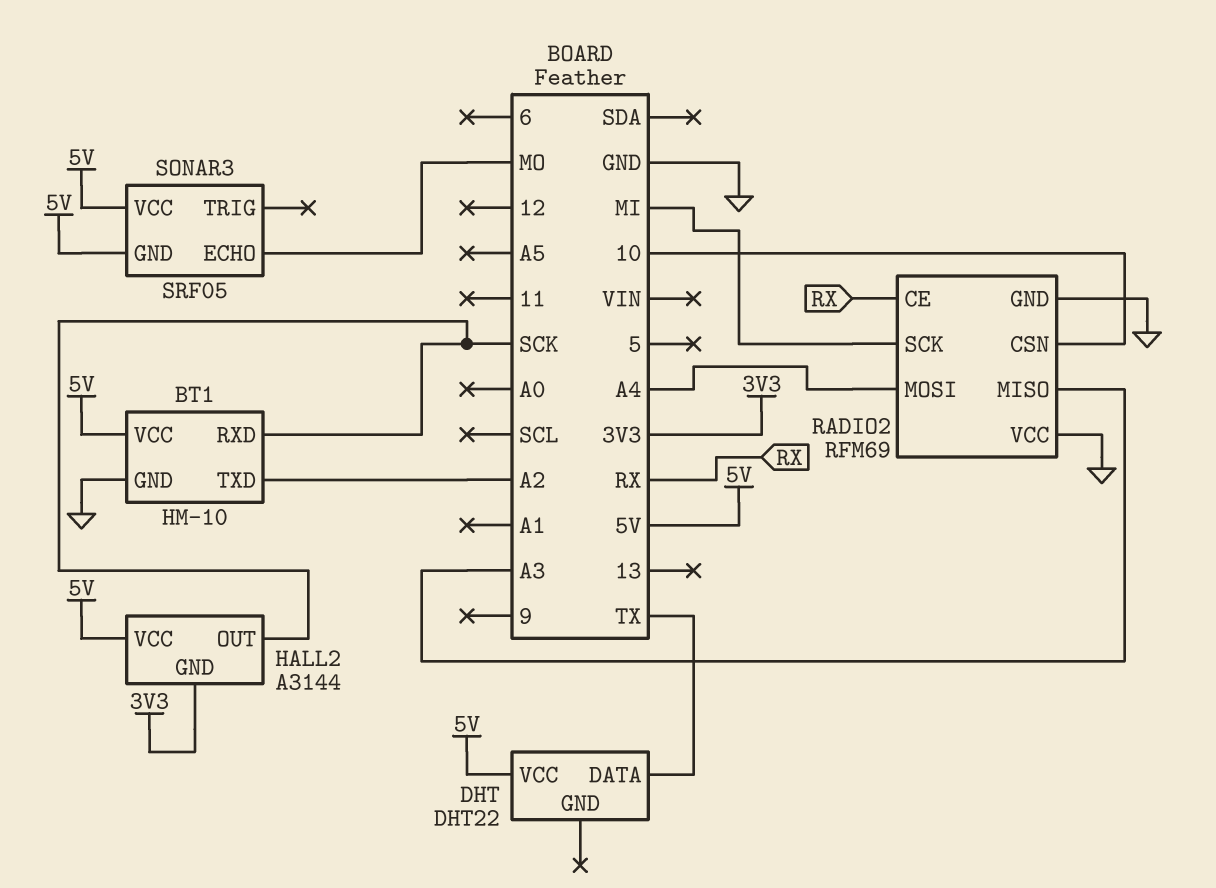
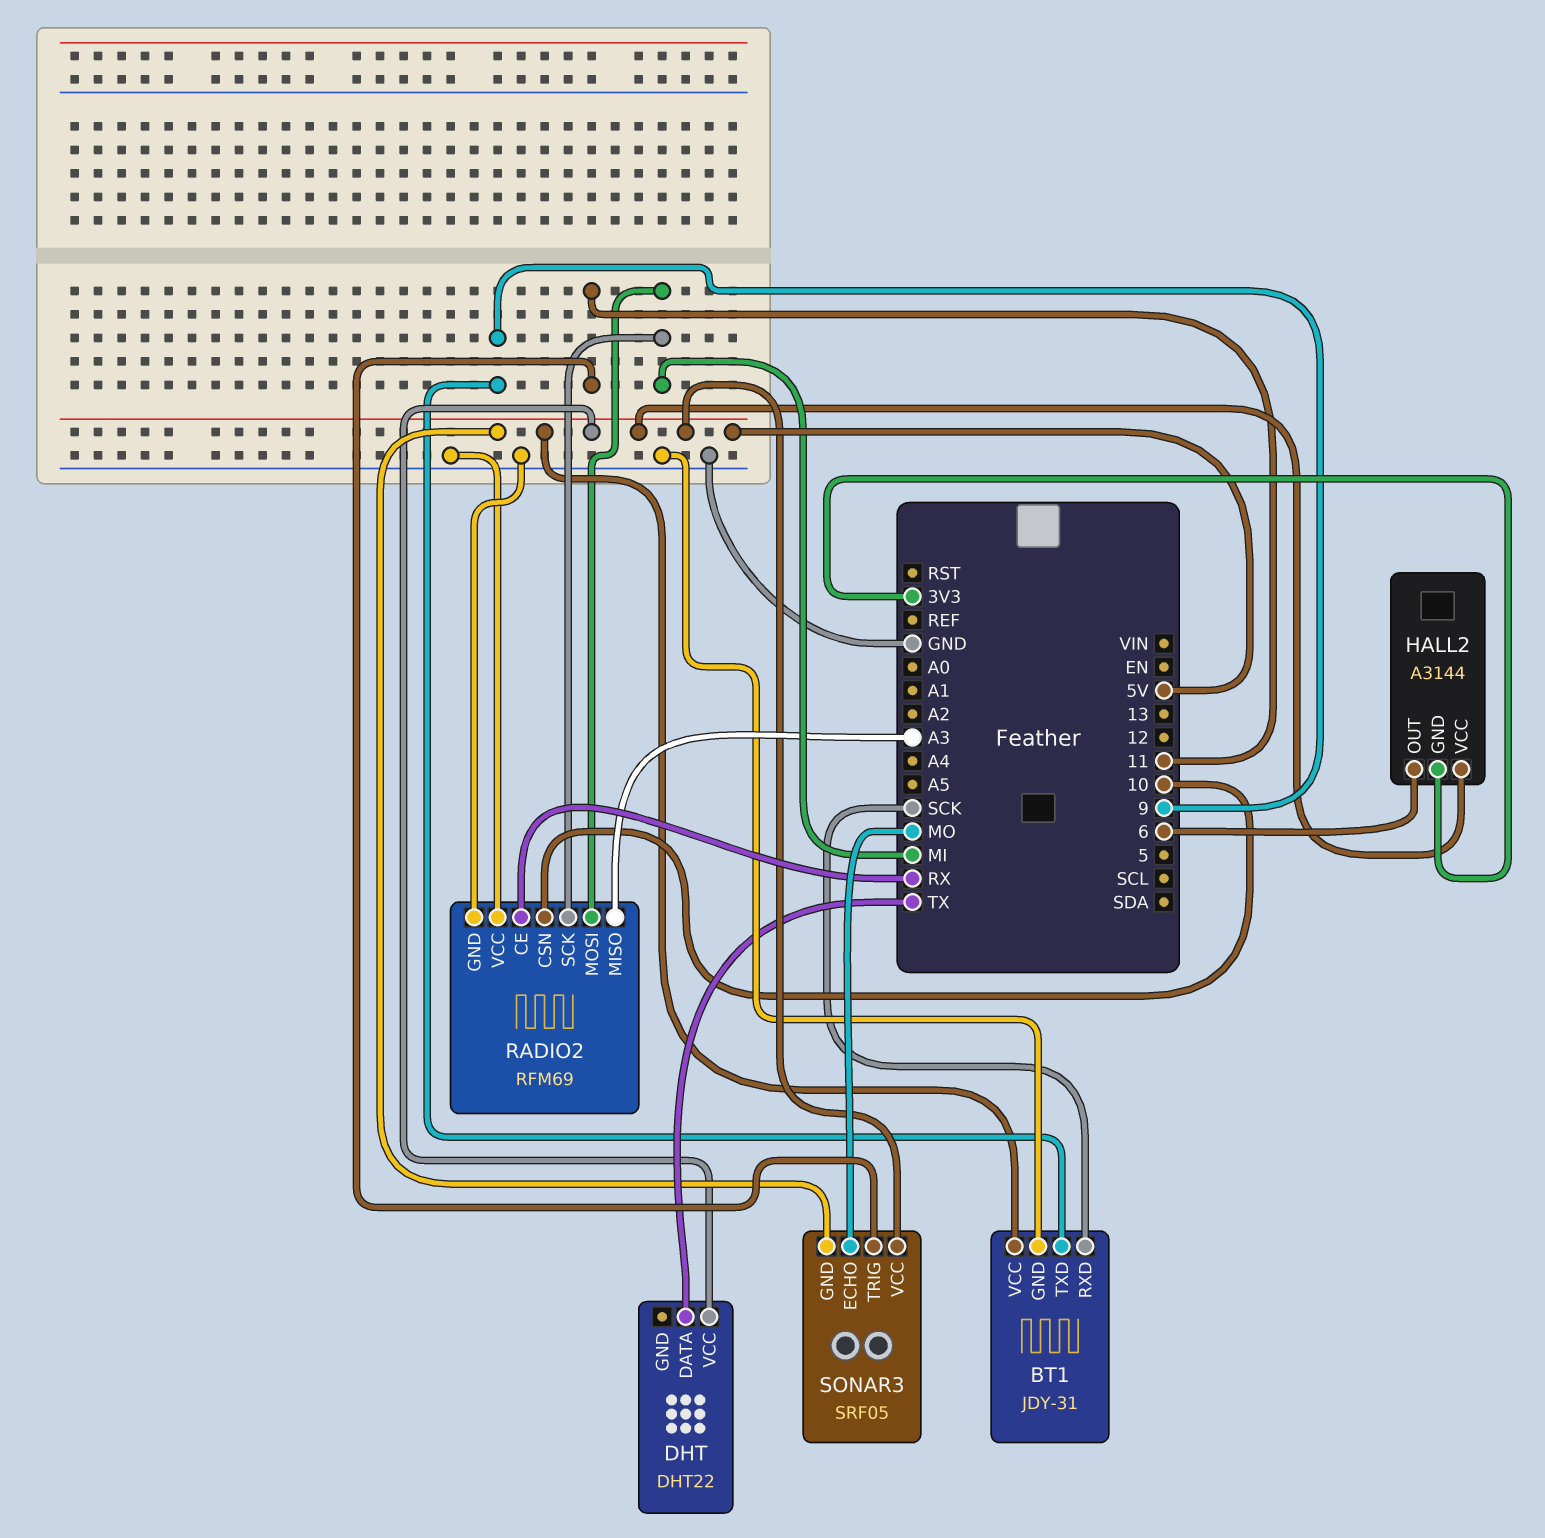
BT1: HM-10 -> JDY-31
BT1 pin TXD: A2 -> 9
HALL2 pin OUT: SCK -> 6
RADIO2 pin MOSI: A4 -> MI
SONAR3 pin TRIG: none -> 11

